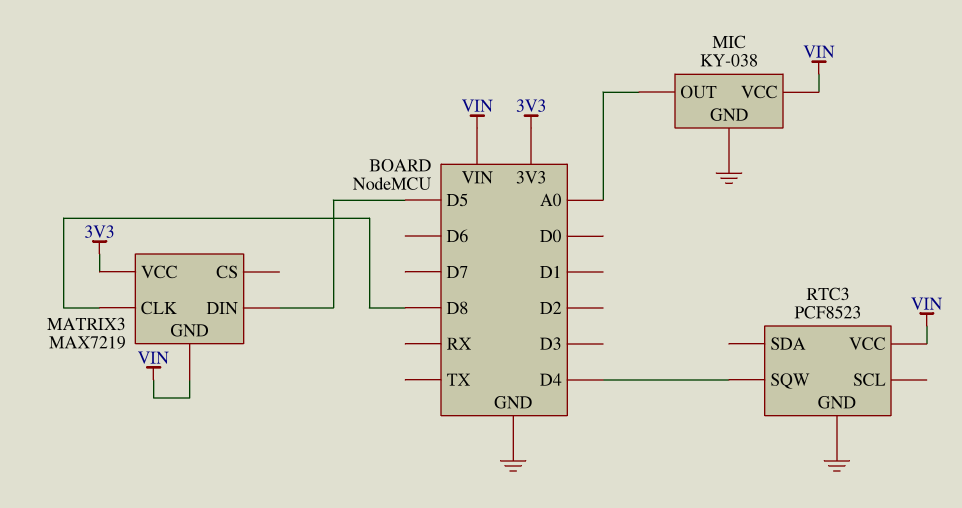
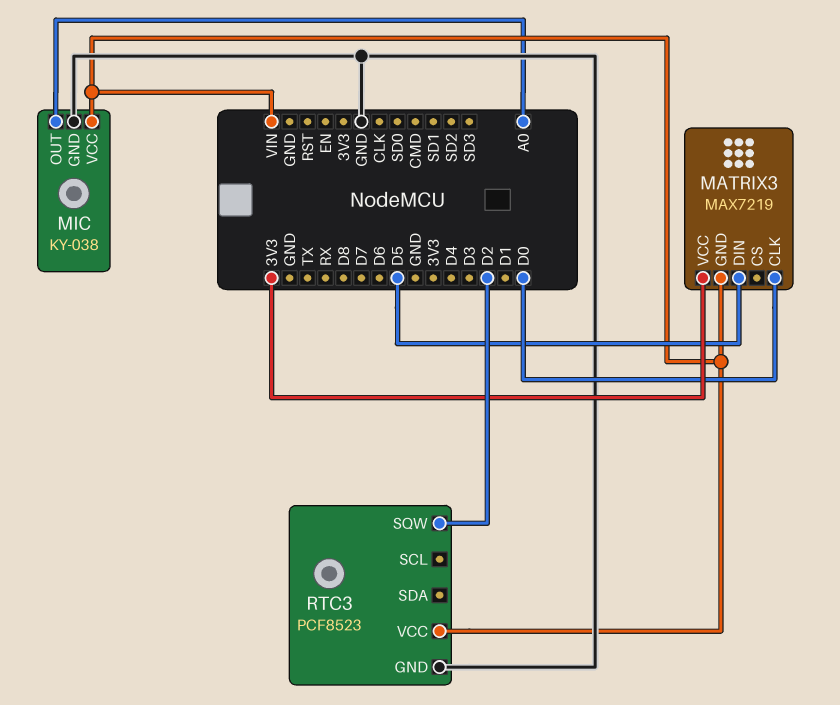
MATRIX3 pin CLK: D8 -> D0
RTC3 pin SQW: D4 -> D2

